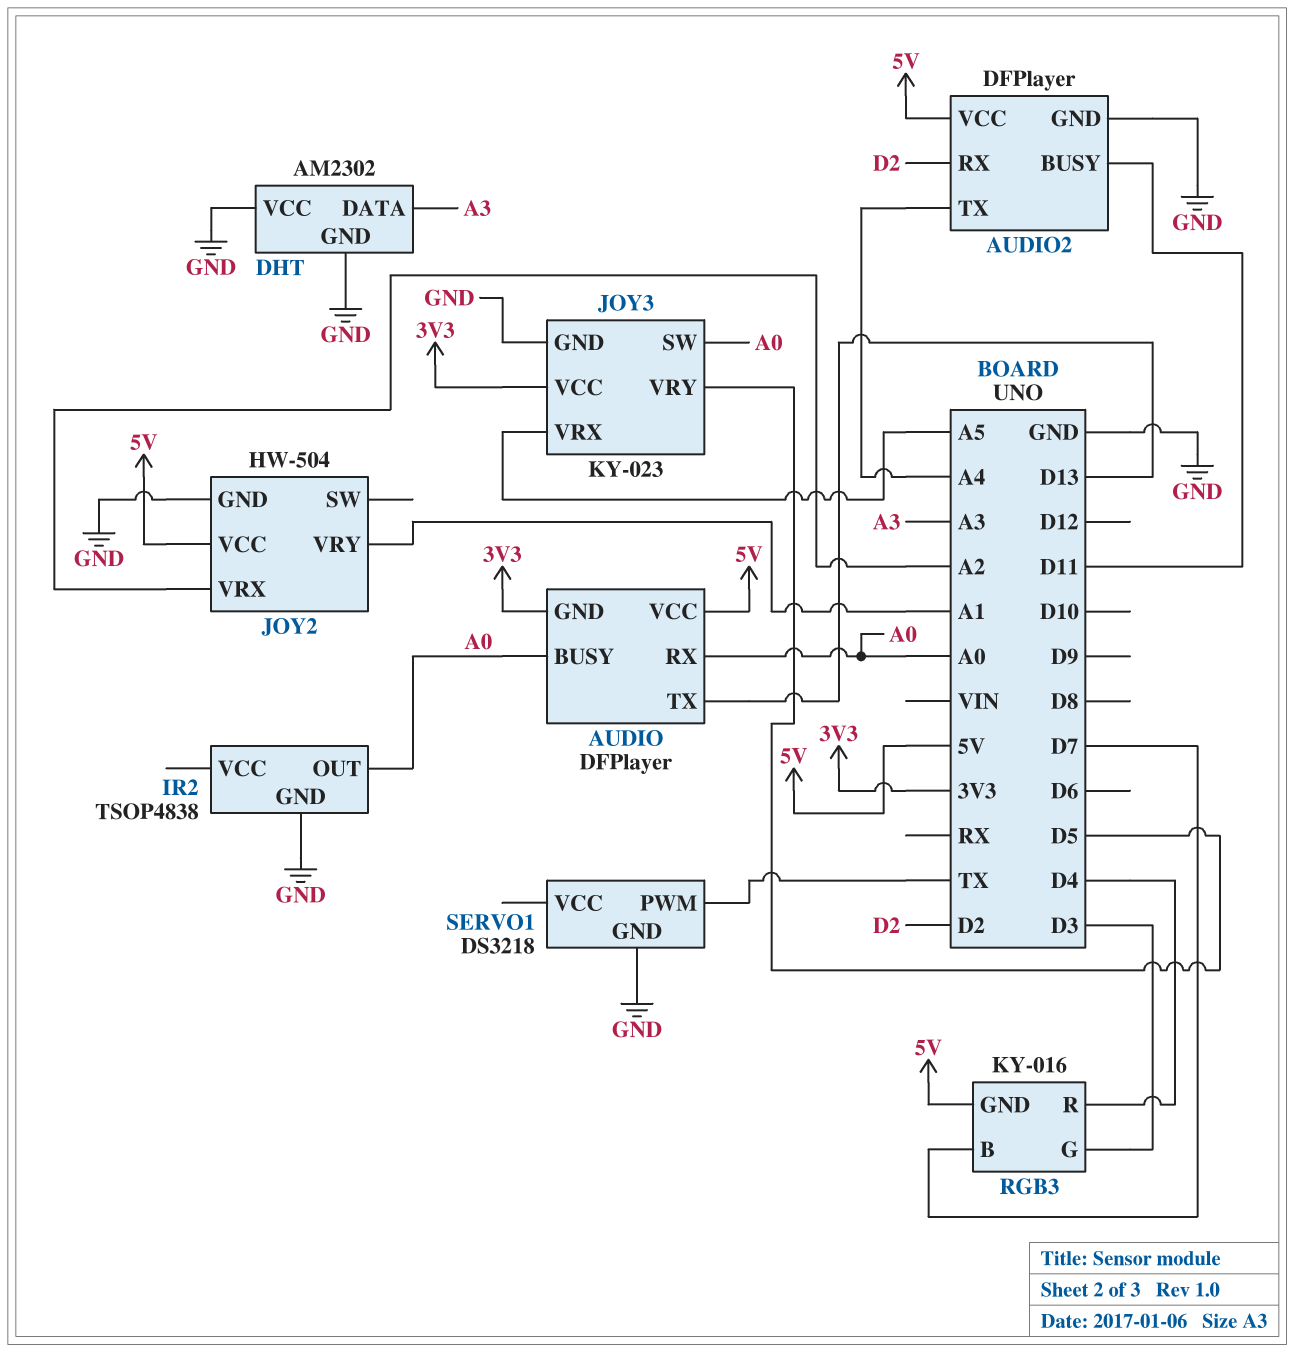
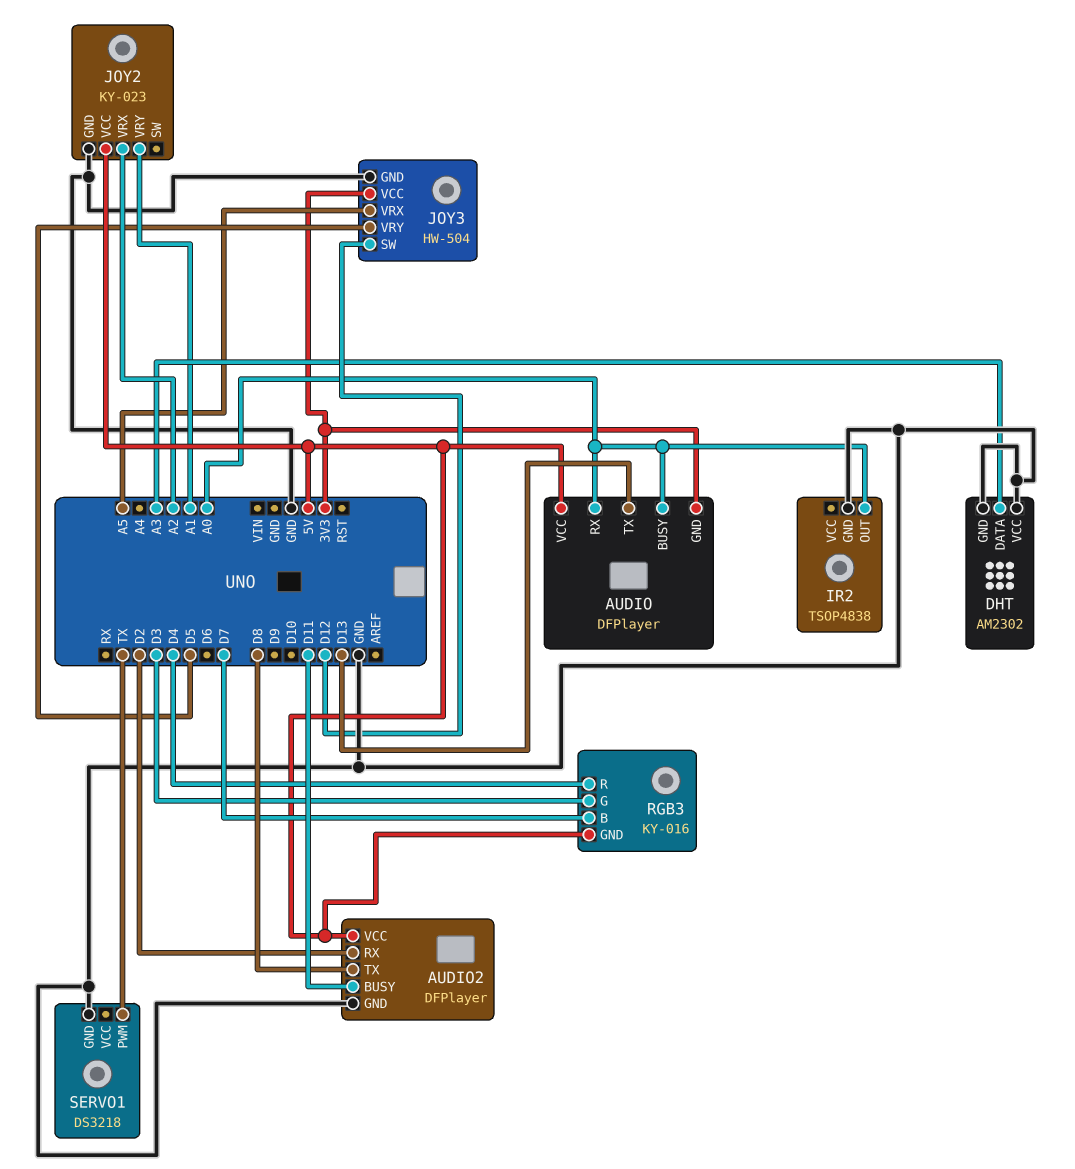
AUDIO2 pin TX: A4 -> D8
JOY2: HW-504 -> KY-023
JOY3: KY-023 -> HW-504
JOY3 pin SW: A0 -> D12

